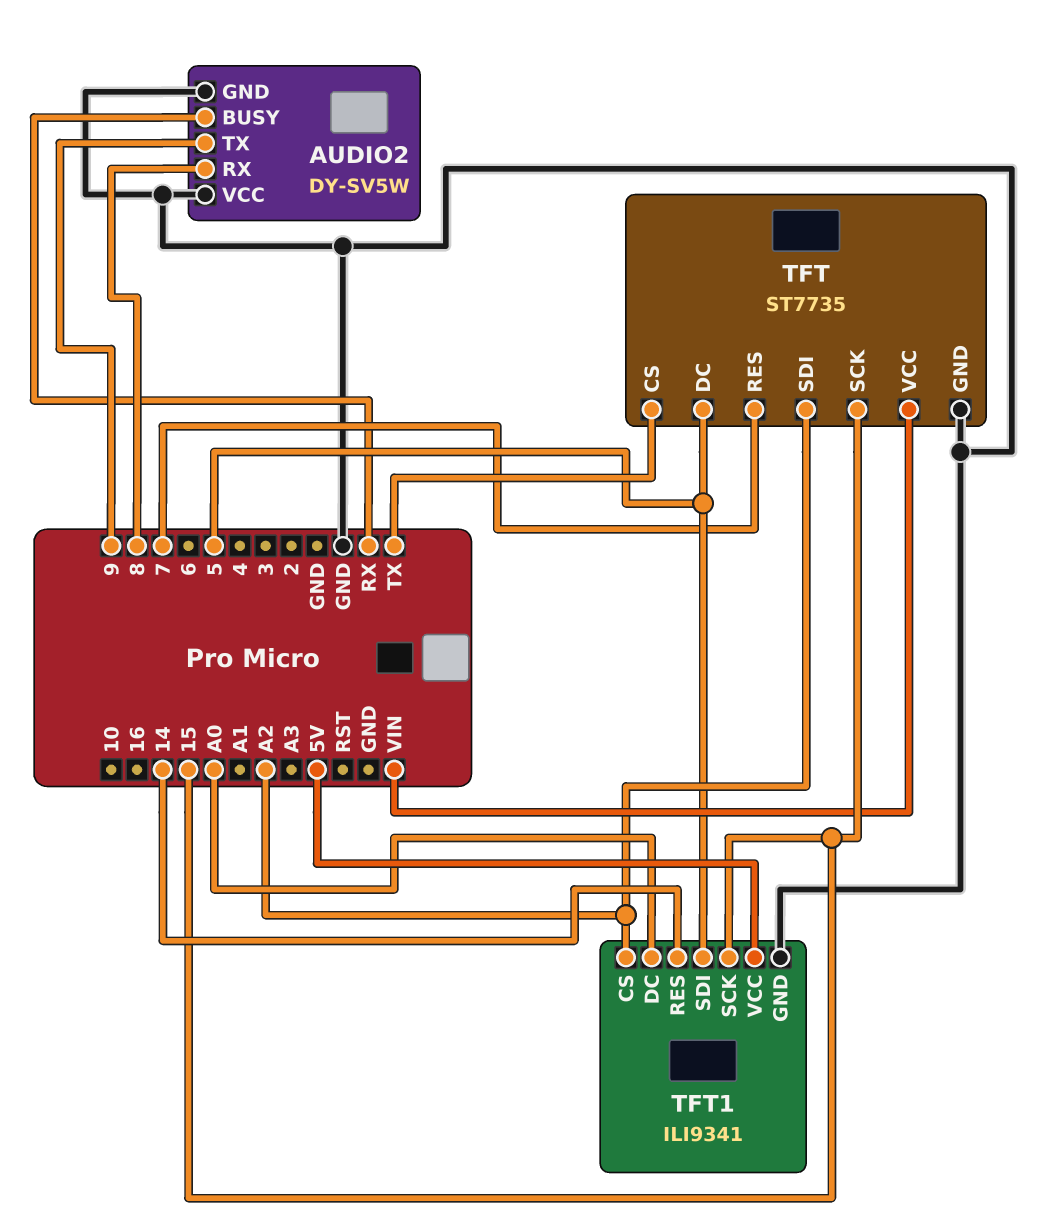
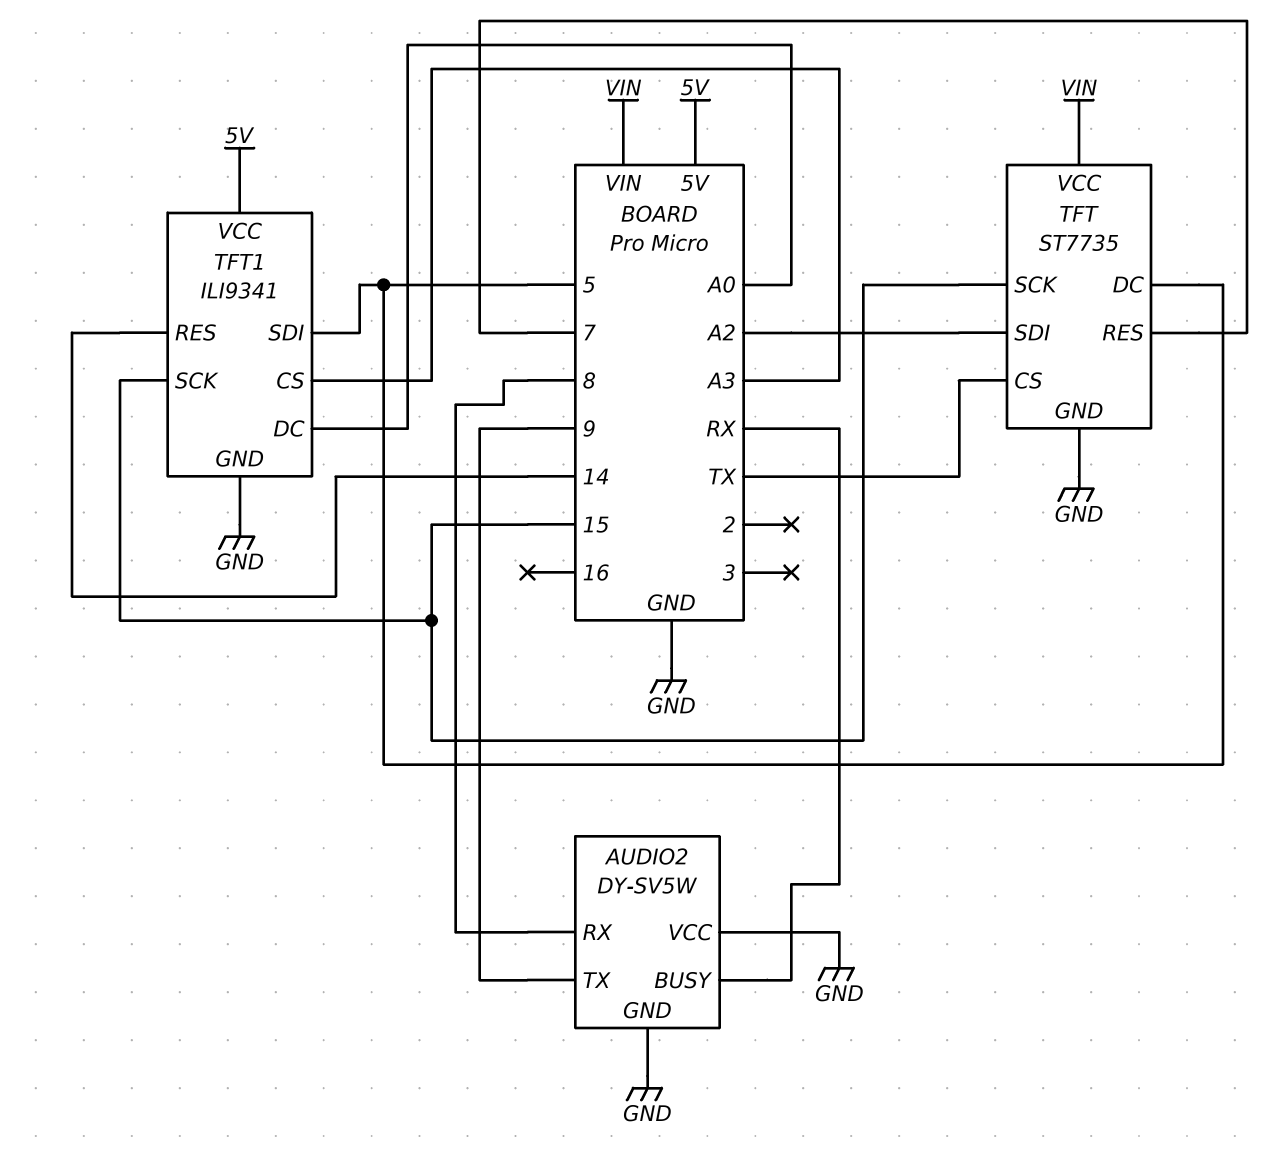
TFT1 pin CS: A2 -> A3

